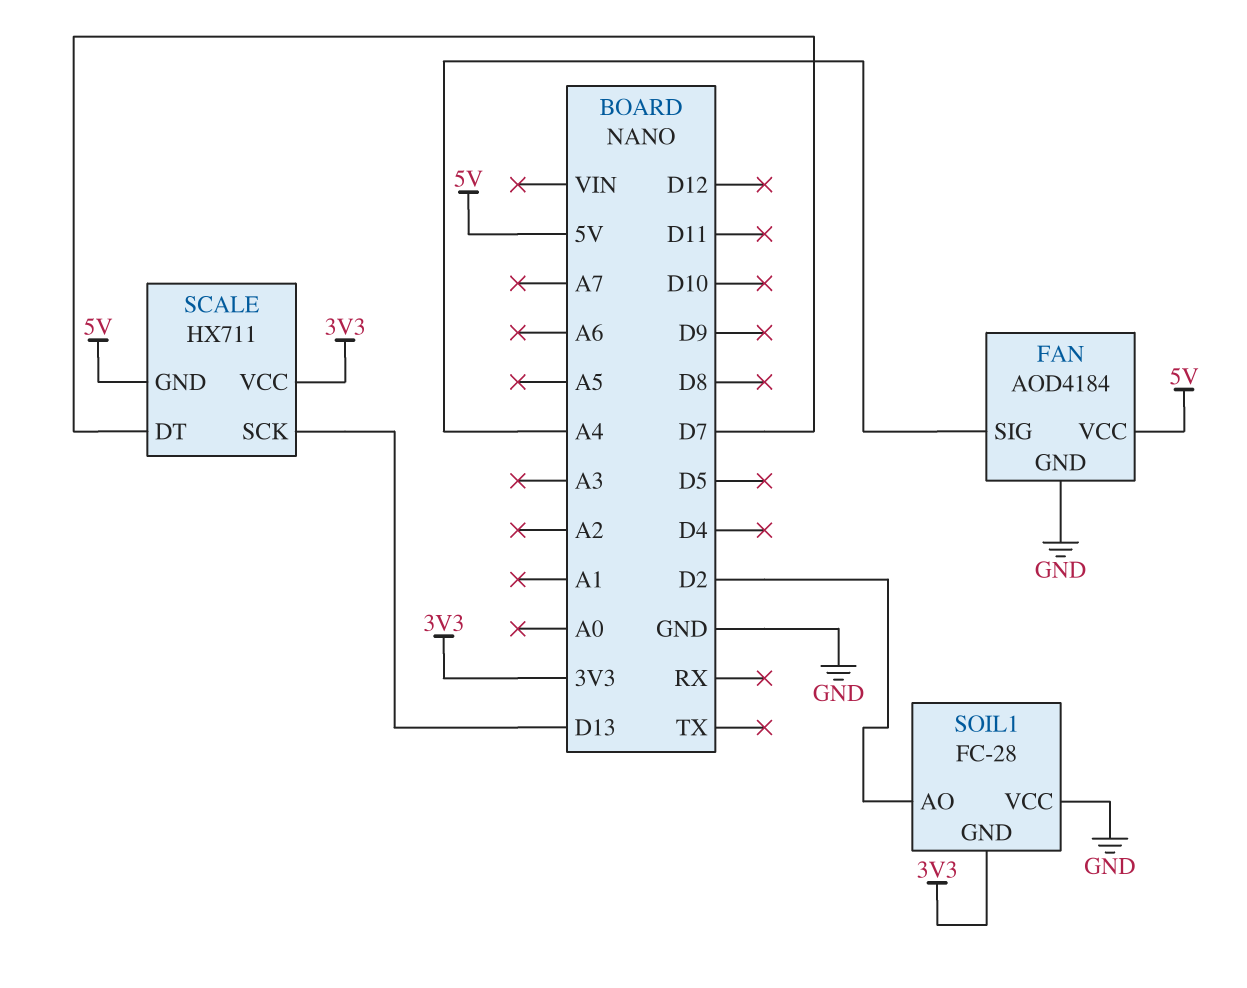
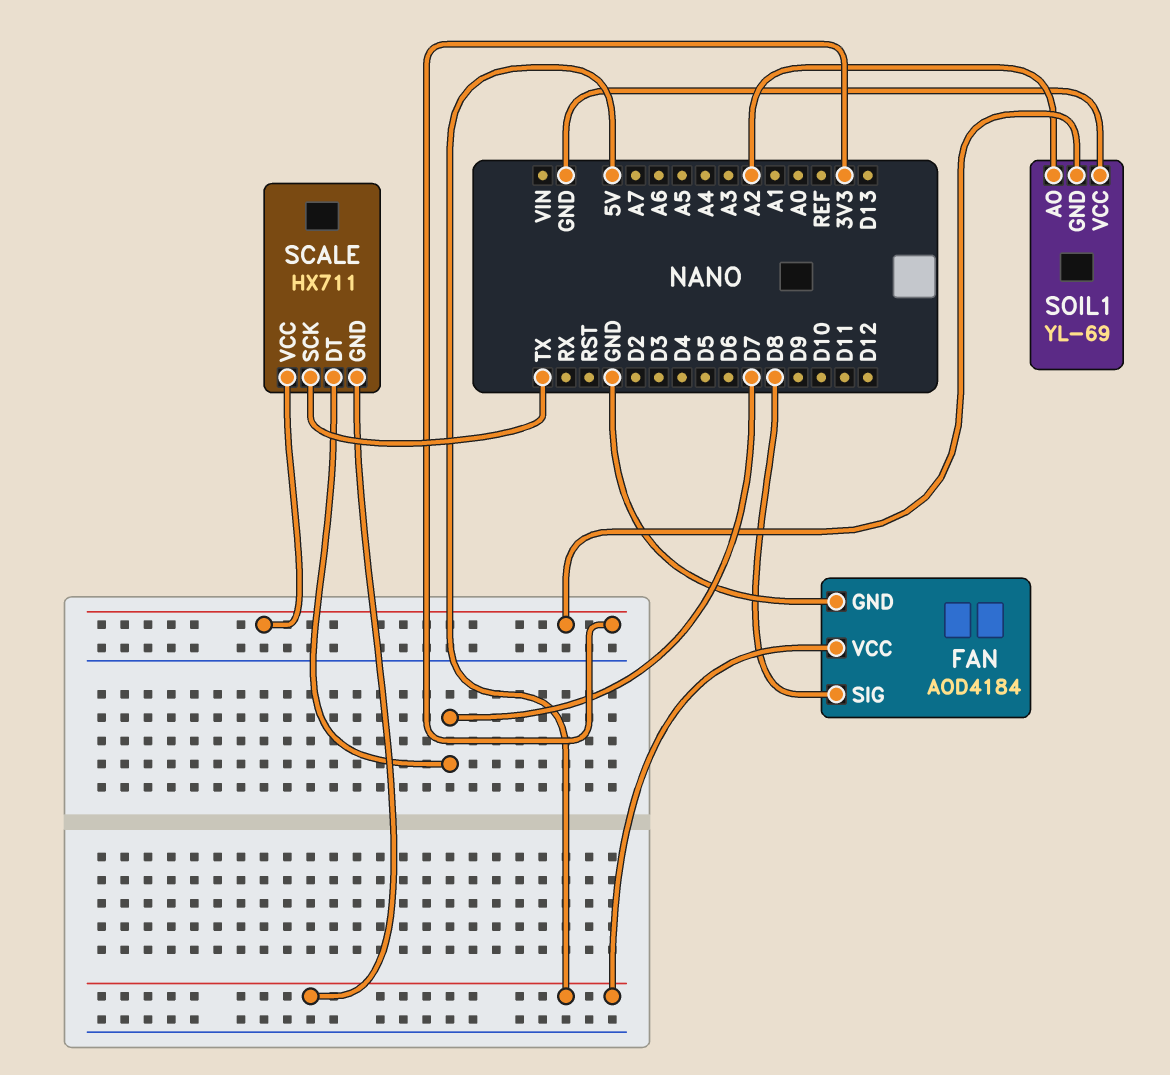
FAN pin SIG: A4 -> D8
SCALE pin SCK: D13 -> TX
SOIL1: FC-28 -> YL-69
SOIL1 pin AO: D2 -> A2

